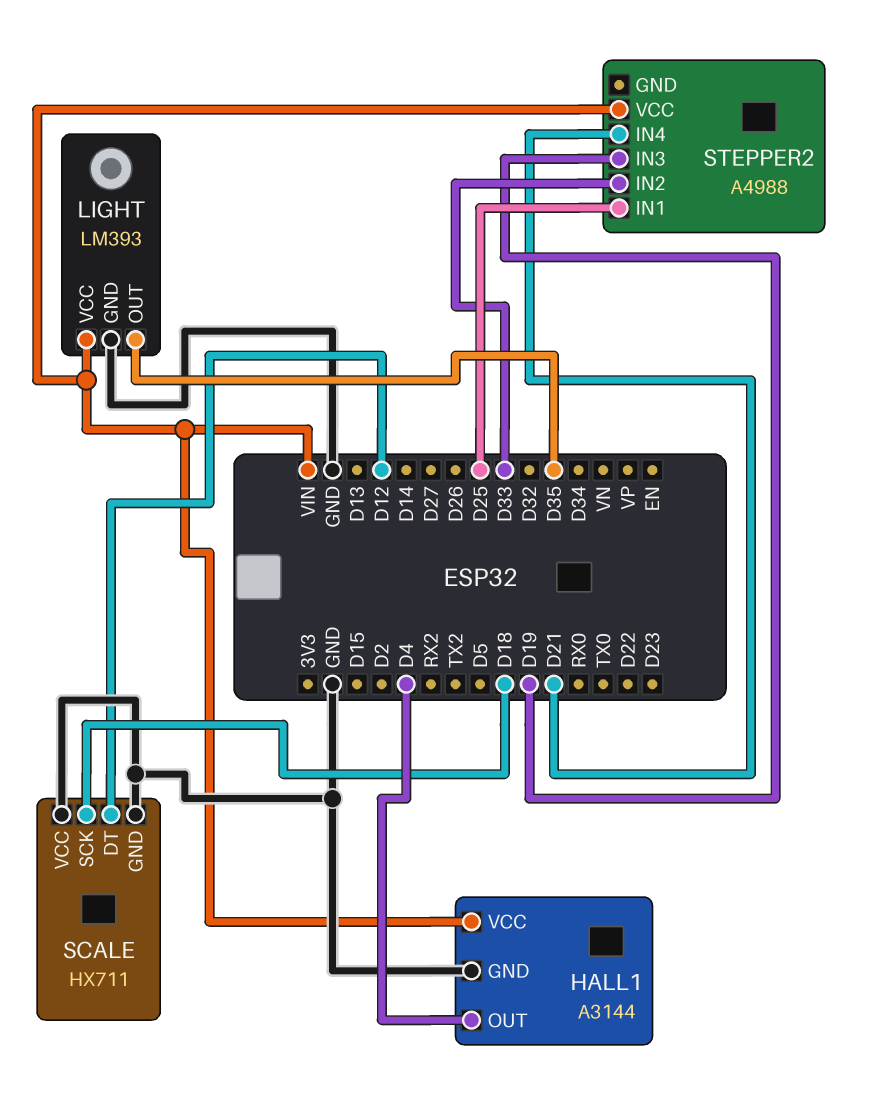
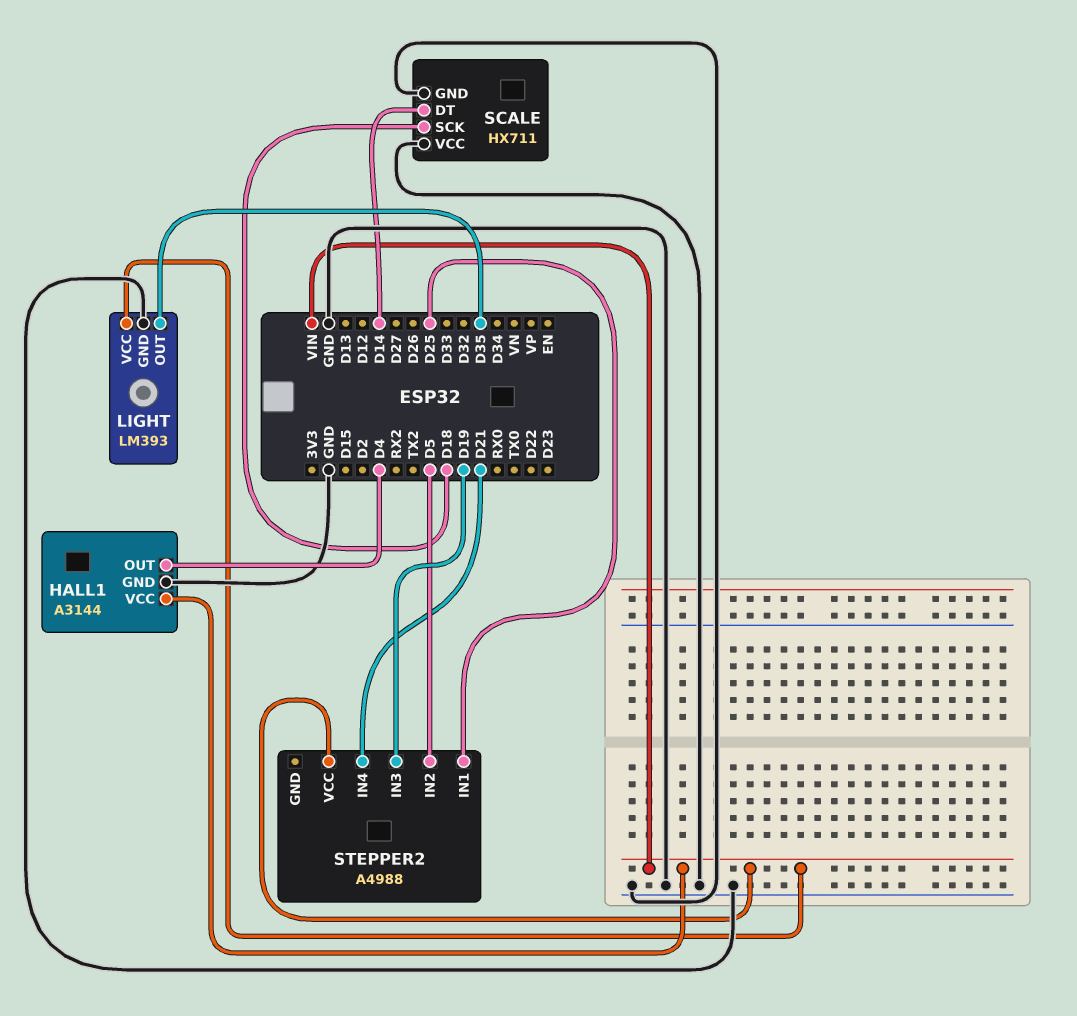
SCALE pin DT: D12 -> D14
STEPPER2 pin IN2: D33 -> D5

